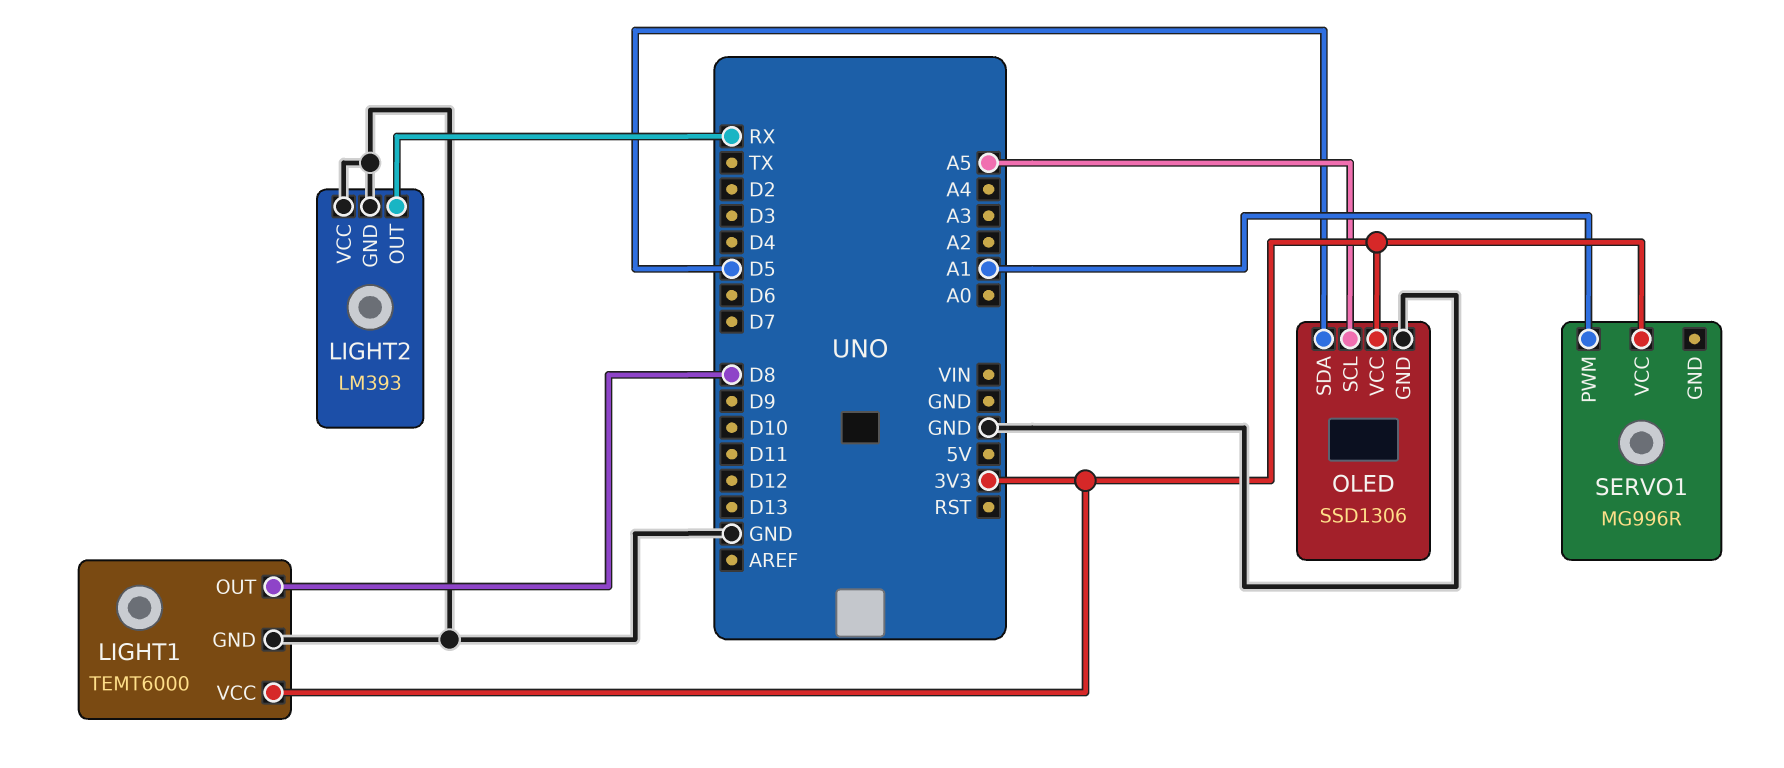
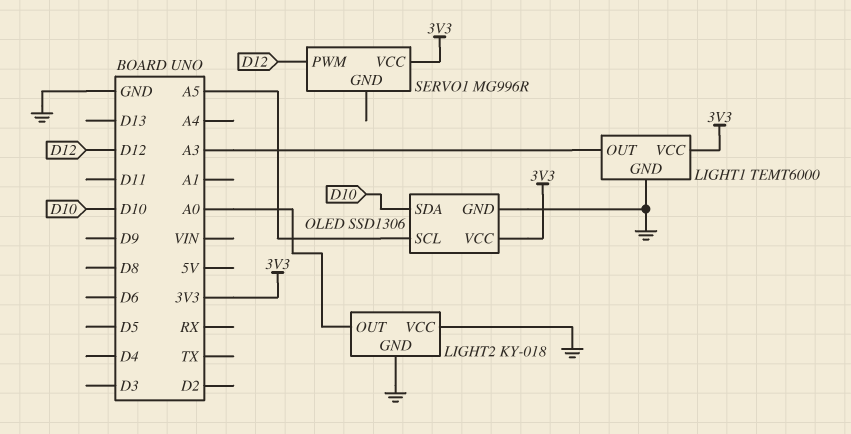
LIGHT1 pin OUT: D8 -> A3
LIGHT2: LM393 -> KY-018
LIGHT2 pin OUT: RX -> A0
OLED pin SDA: D5 -> D10
SERVO1 pin PWM: A1 -> D12

